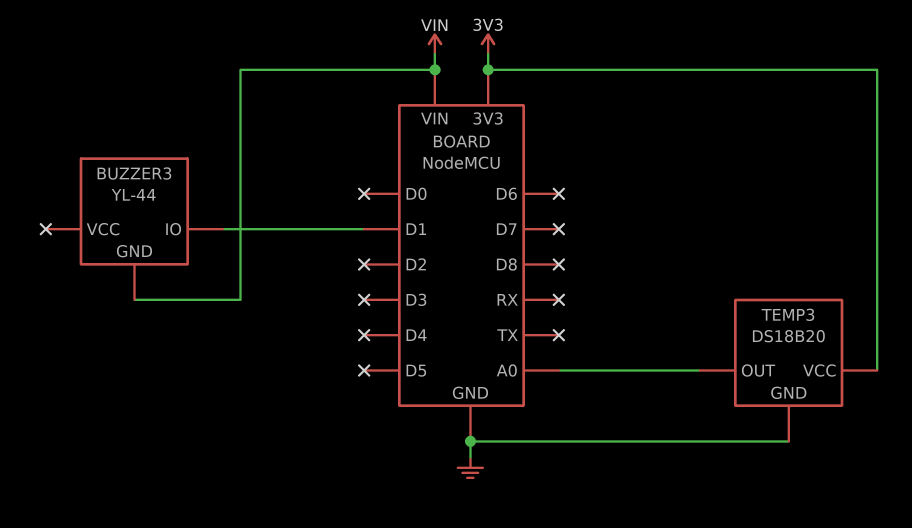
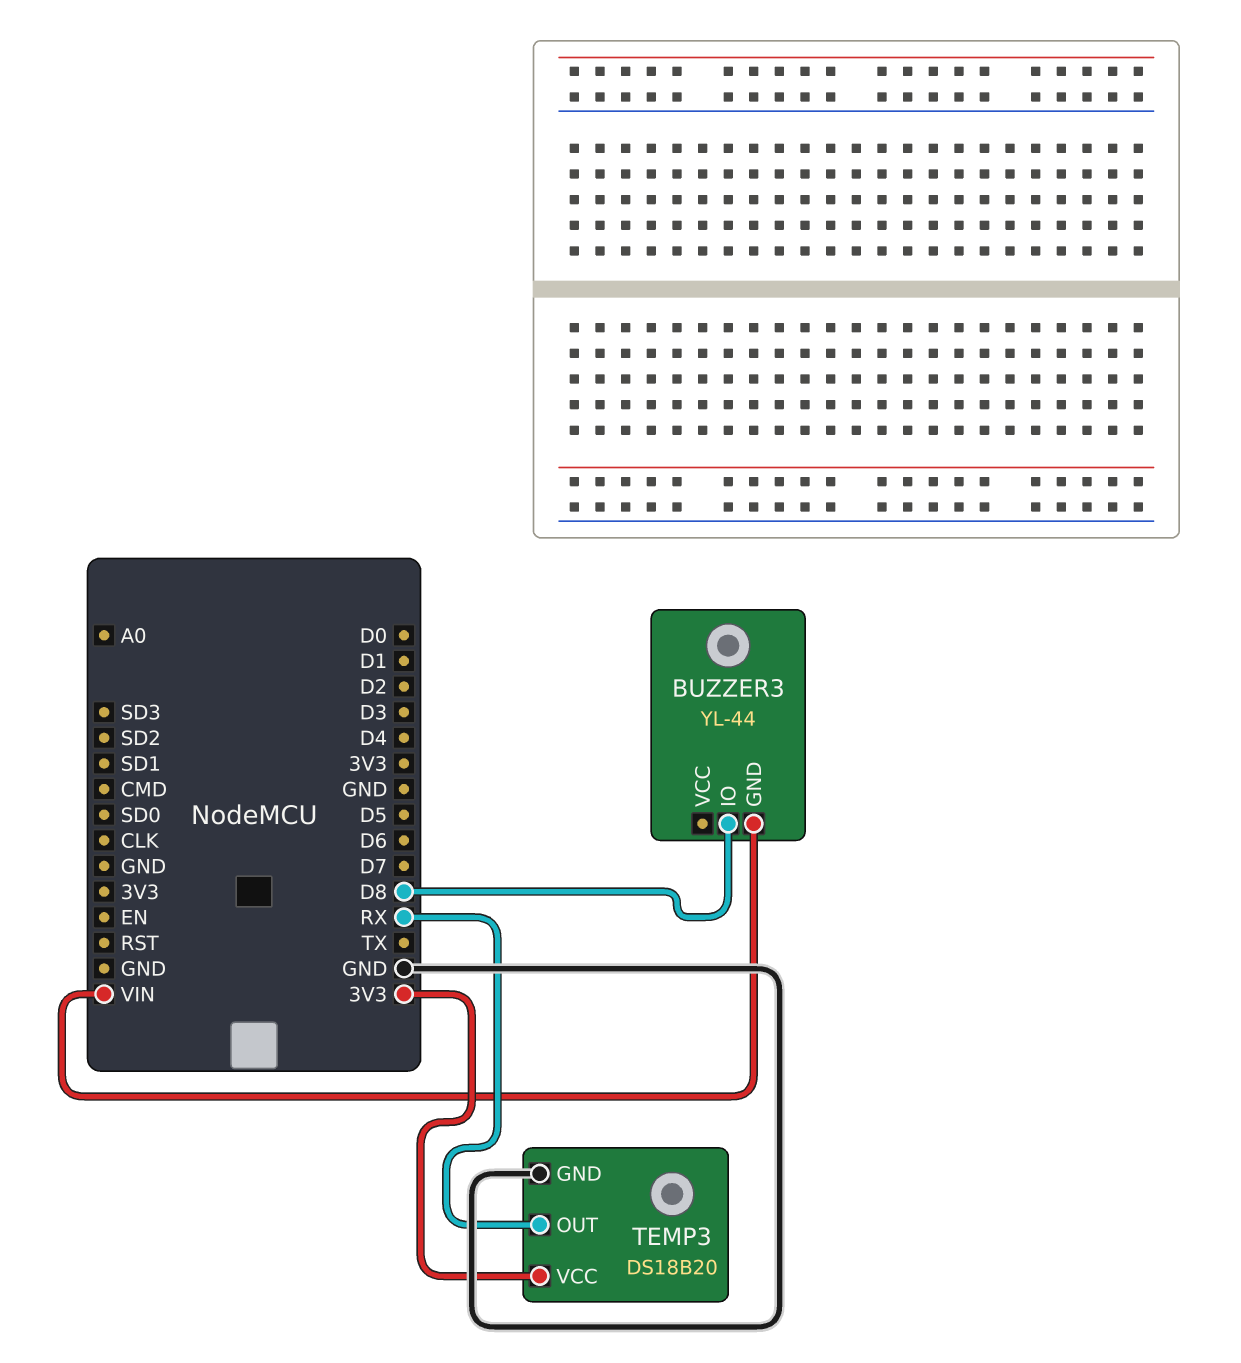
BUZZER3 pin IO: D1 -> D8
TEMP3 pin OUT: A0 -> RX

